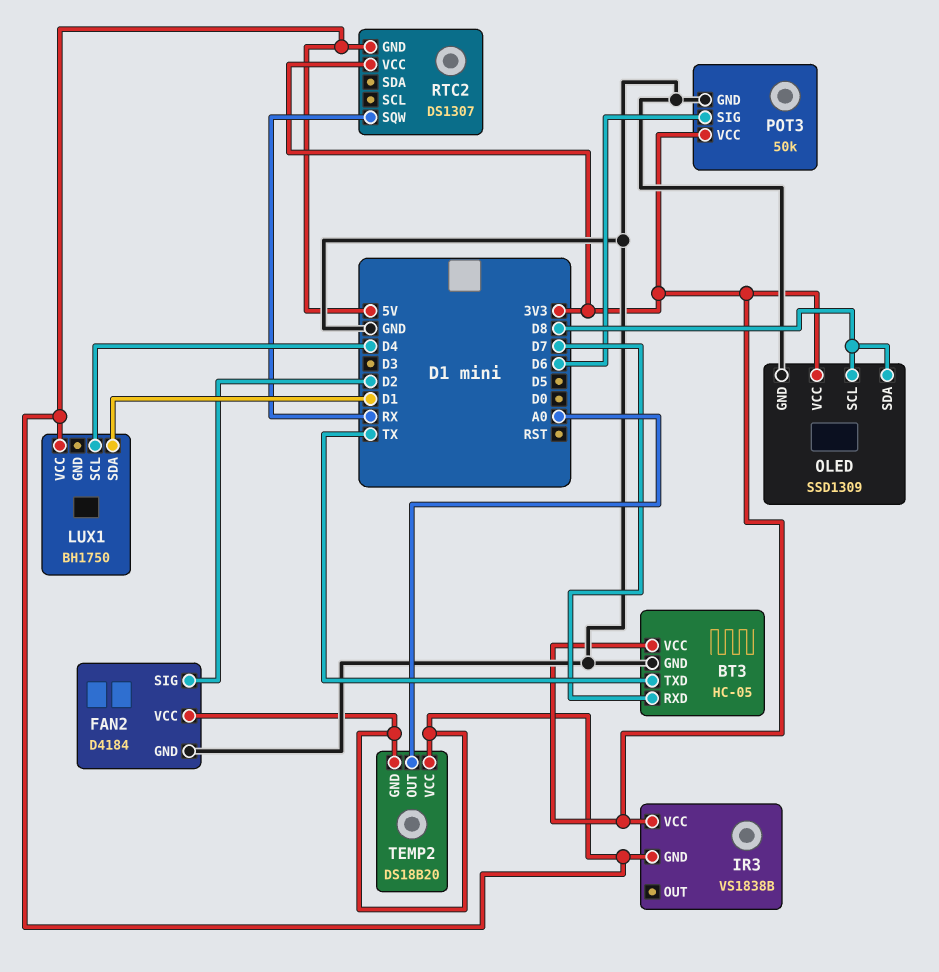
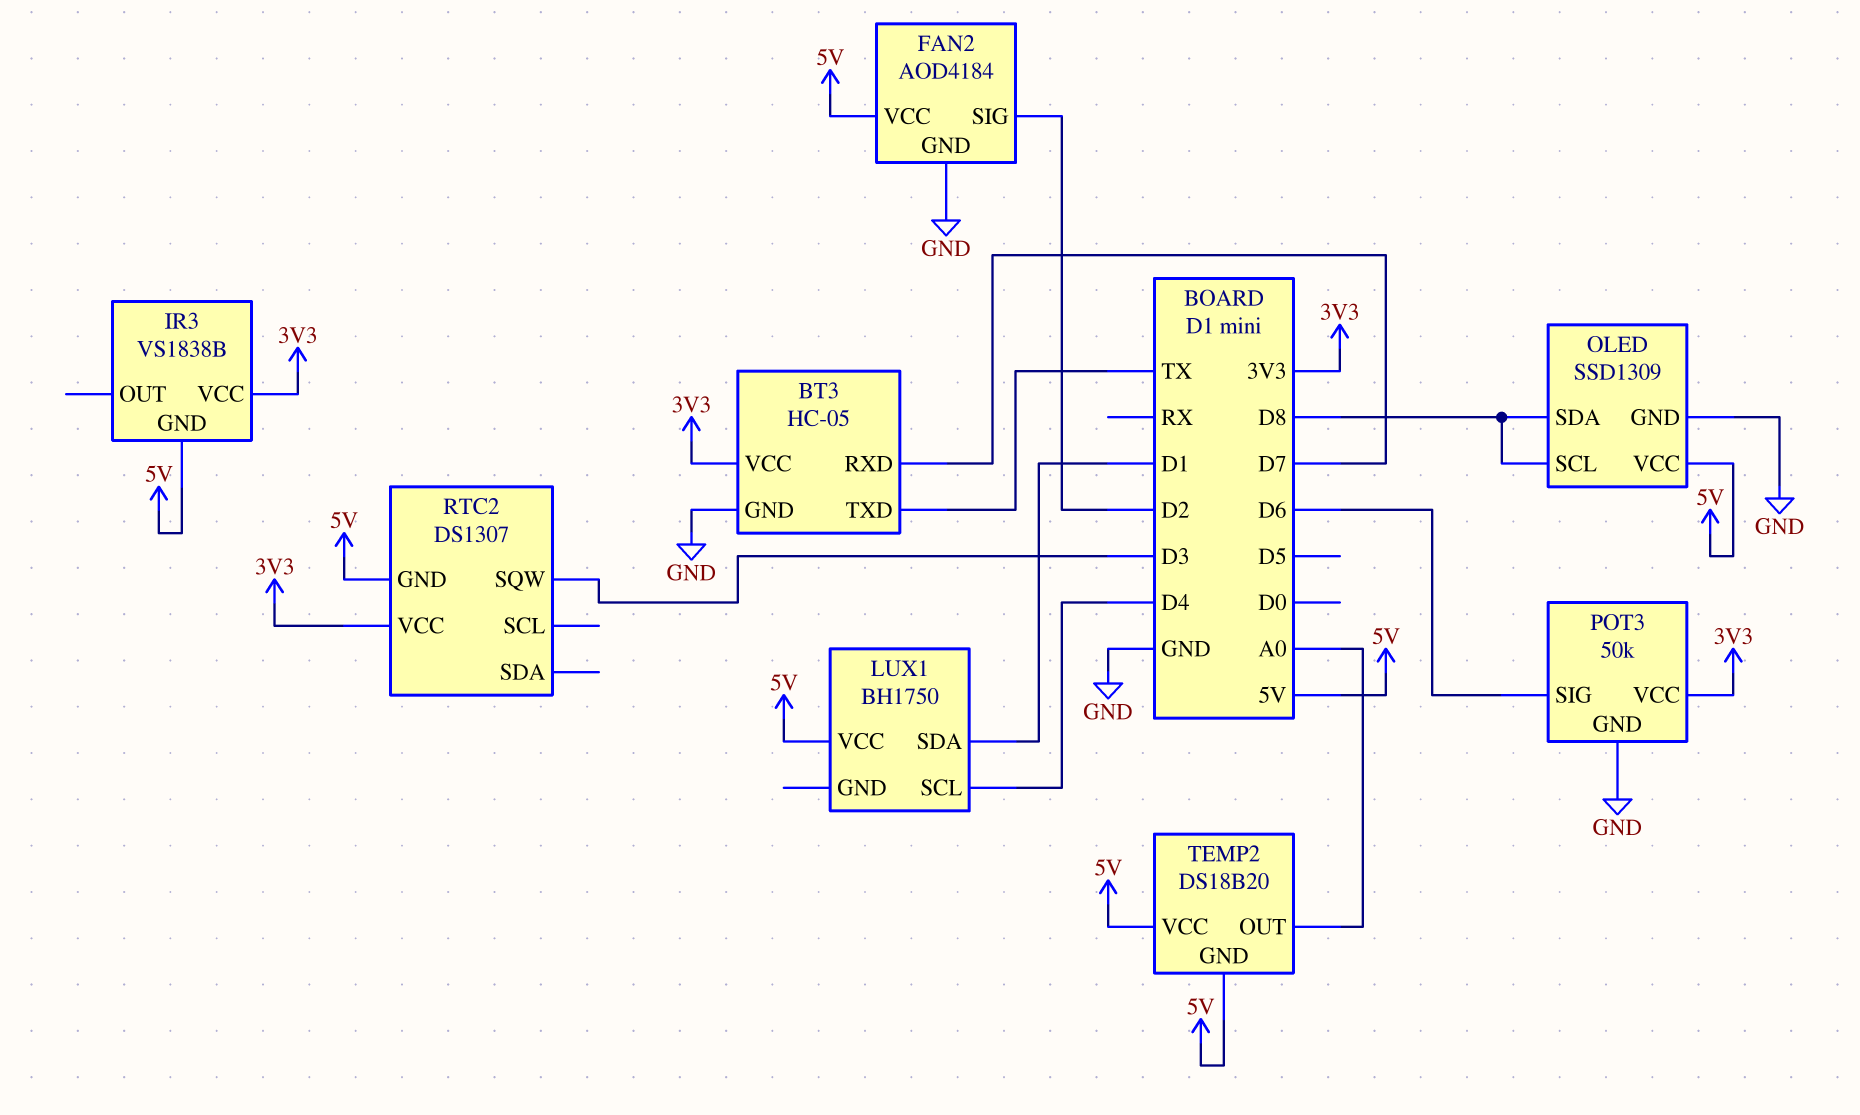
FAN2: D4184 -> AOD4184
OLED pin VCC: 3V3 -> 5V
RTC2 pin SQW: RX -> D3

